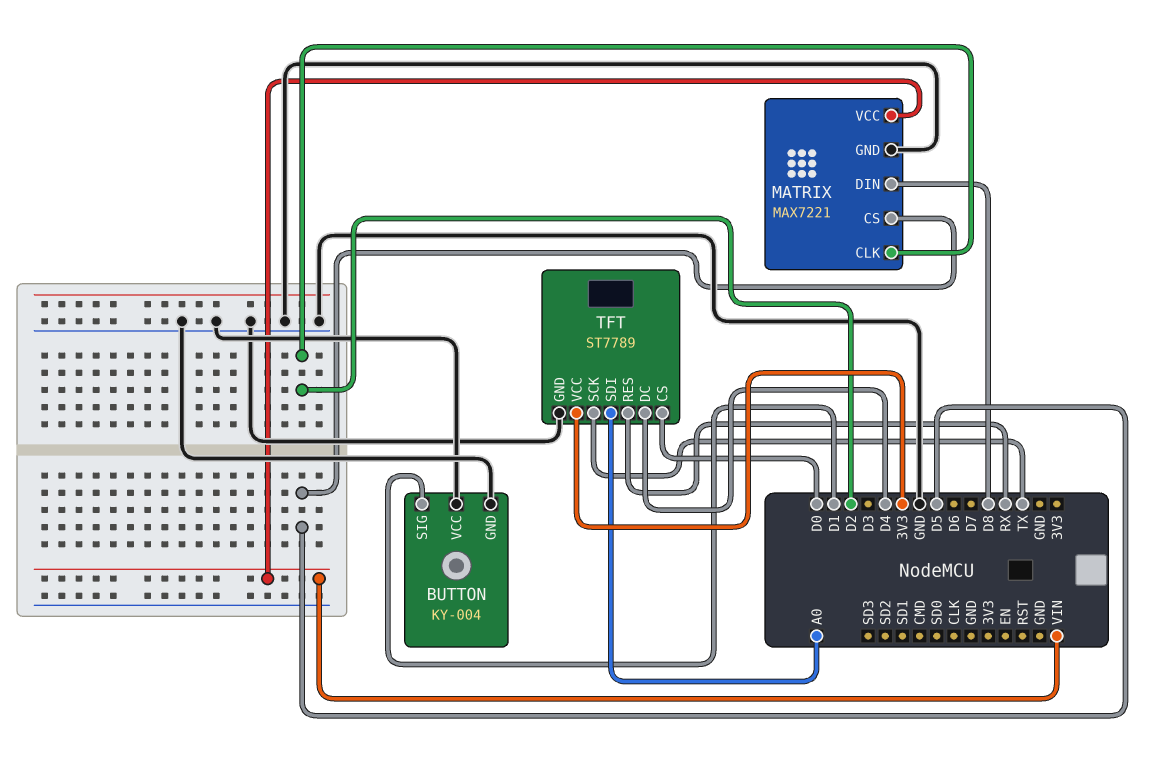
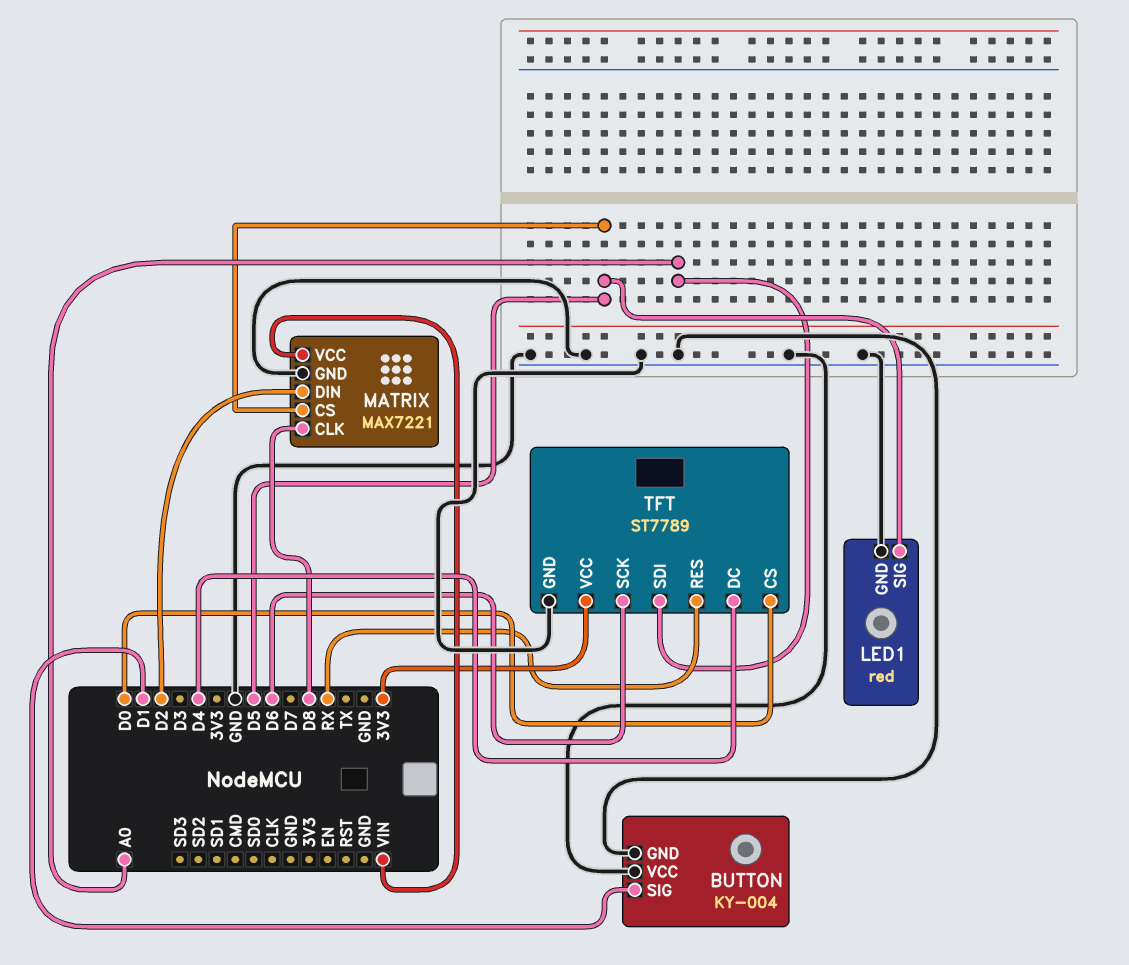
LED1: none -> red
LED1 pin GND: none -> GND
LED1 pin SIG: none -> D5
MATRIX pin CLK: D2 -> D8
MATRIX pin DIN: D8 -> D2
TFT pin SCK: TX -> D6

